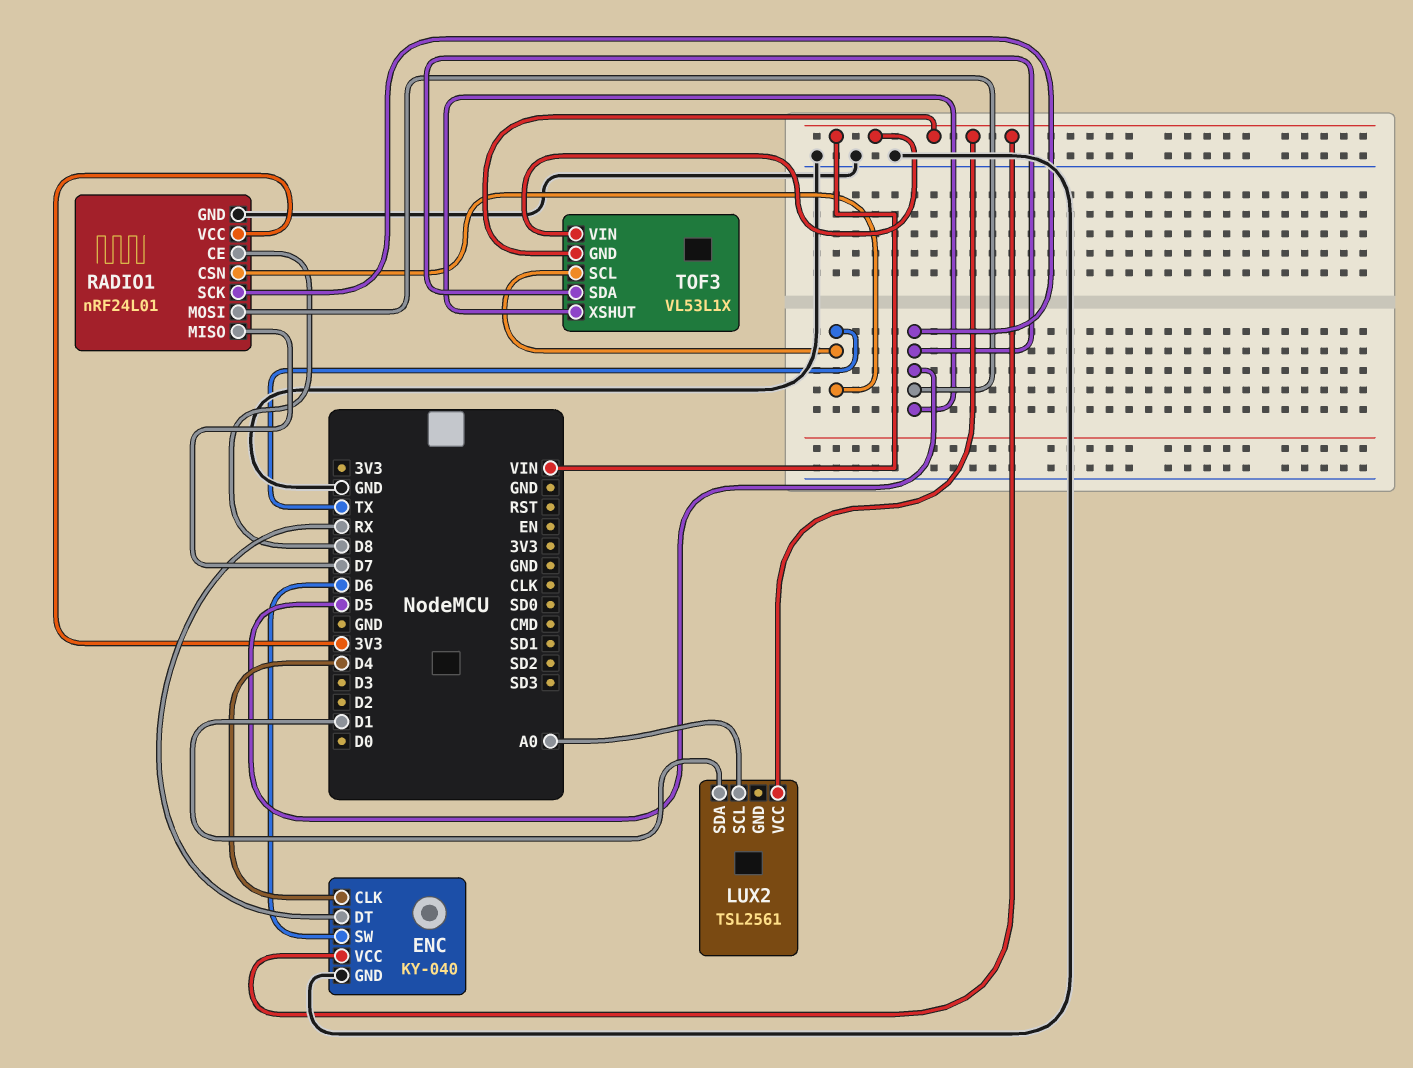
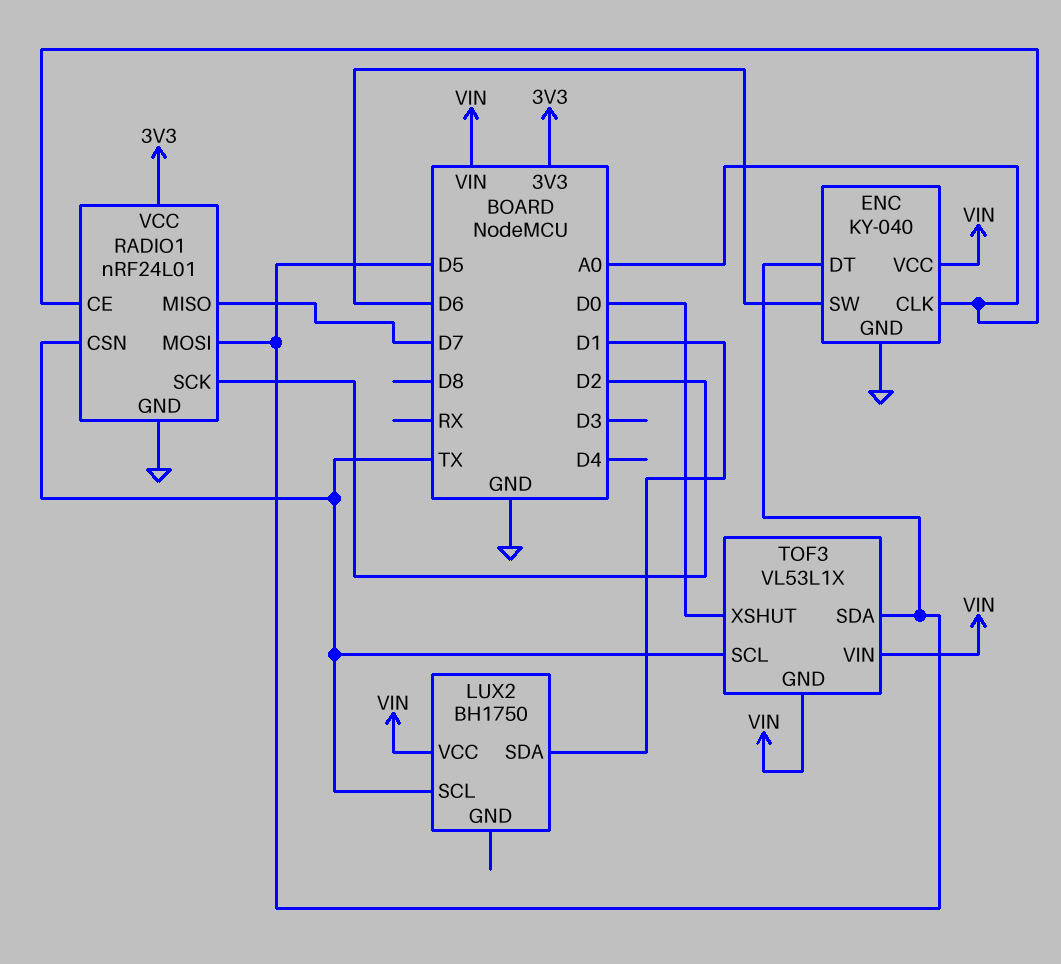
ENC pin CLK: D4 -> A0
ENC pin DT: RX -> D5
LUX2: TSL2561 -> BH1750
LUX2 pin SCL: A0 -> TX
RADIO1 pin CE: D8 -> A0
RADIO1 pin SCK: D5 -> D2
TOF3 pin XSHUT: D5 -> D0

